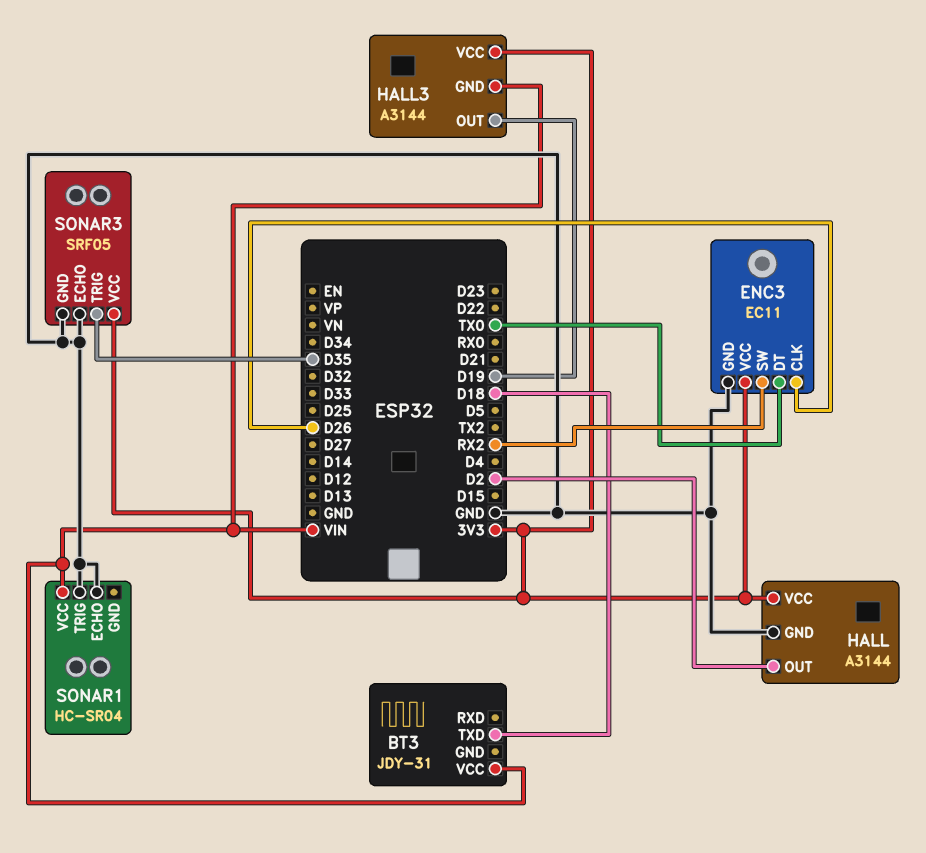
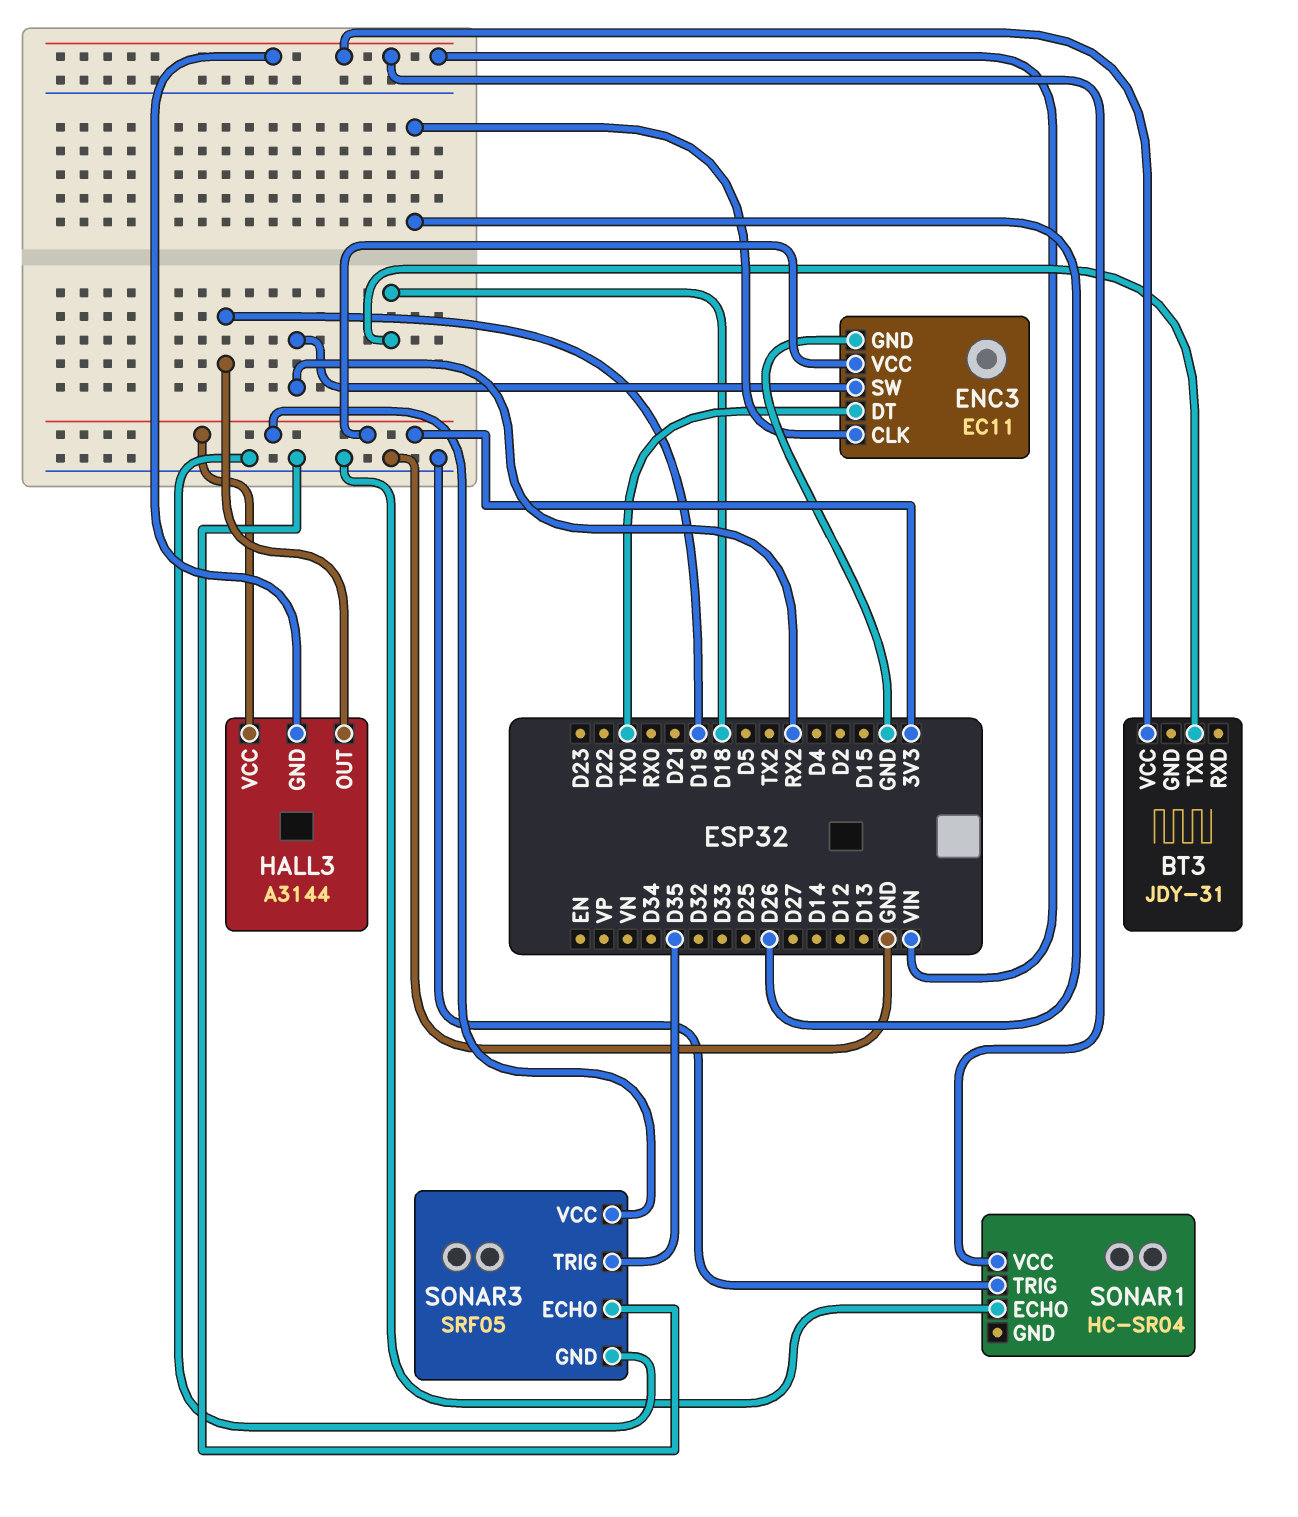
HALL: A3144 -> none
HALL pin GND: GND -> none
HALL pin OUT: D2 -> none
HALL pin VCC: 3V3 -> none

